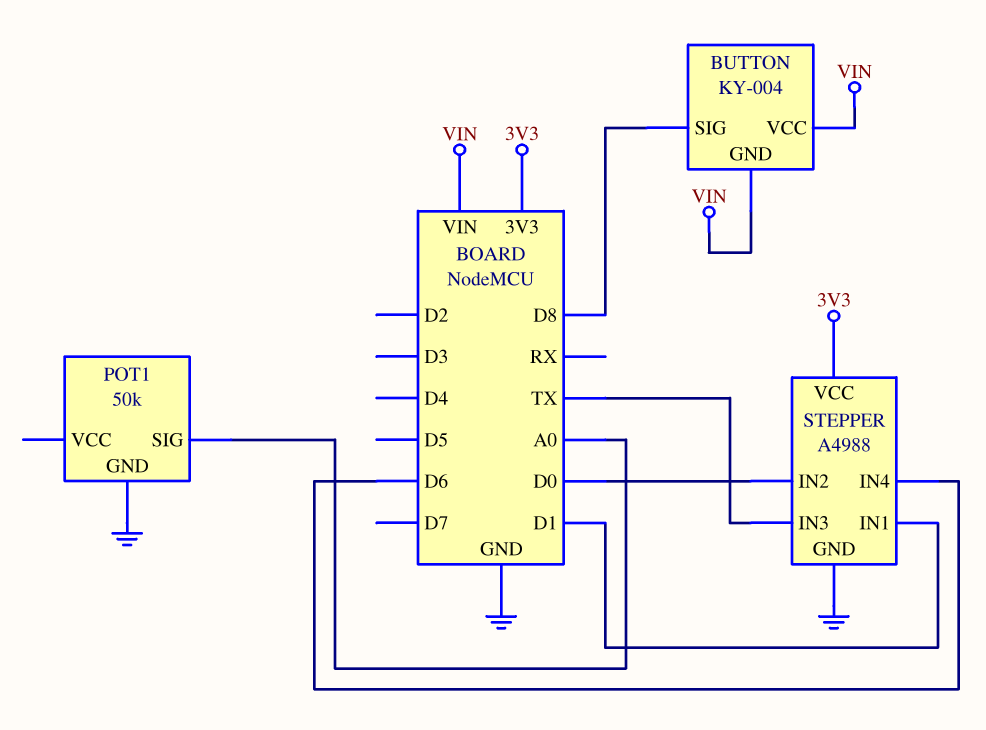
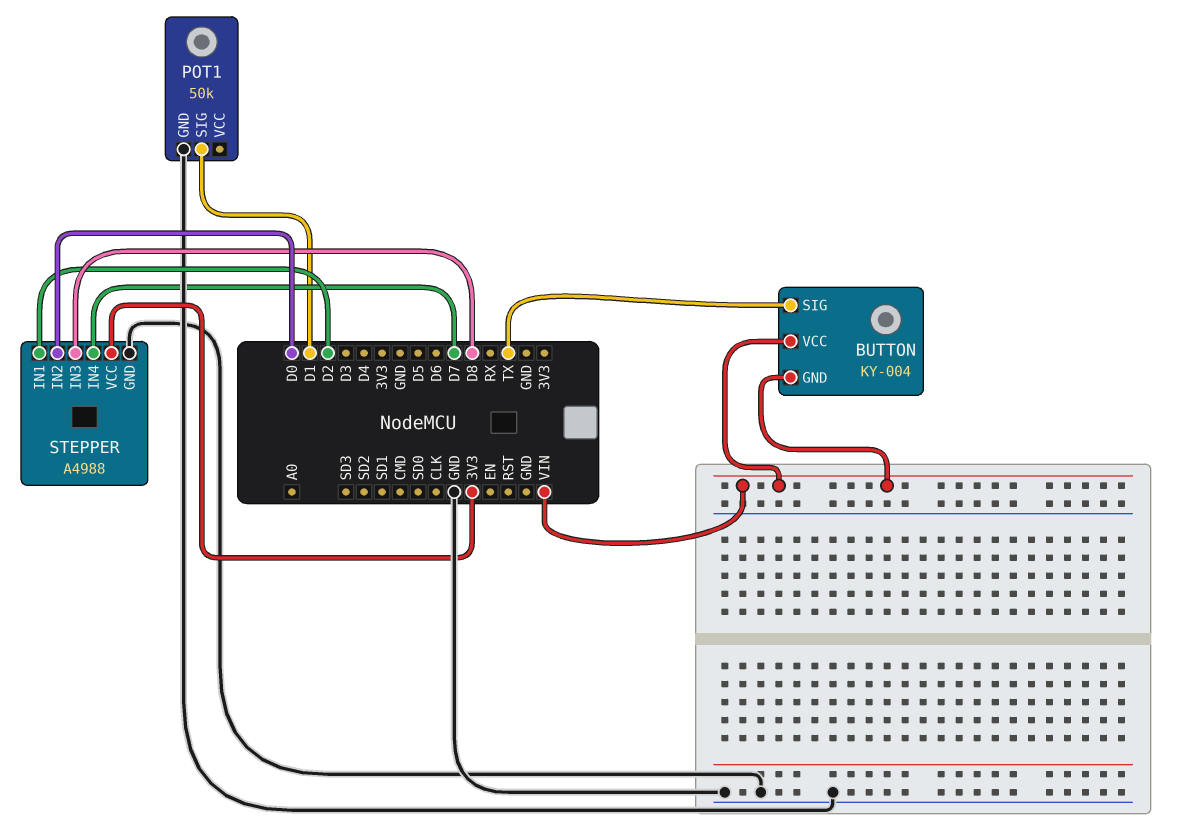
BUTTON pin SIG: D8 -> TX
POT1 pin SIG: A0 -> D1
STEPPER pin IN1: D1 -> D2
STEPPER pin IN3: TX -> D8
STEPPER pin IN4: D6 -> D7

